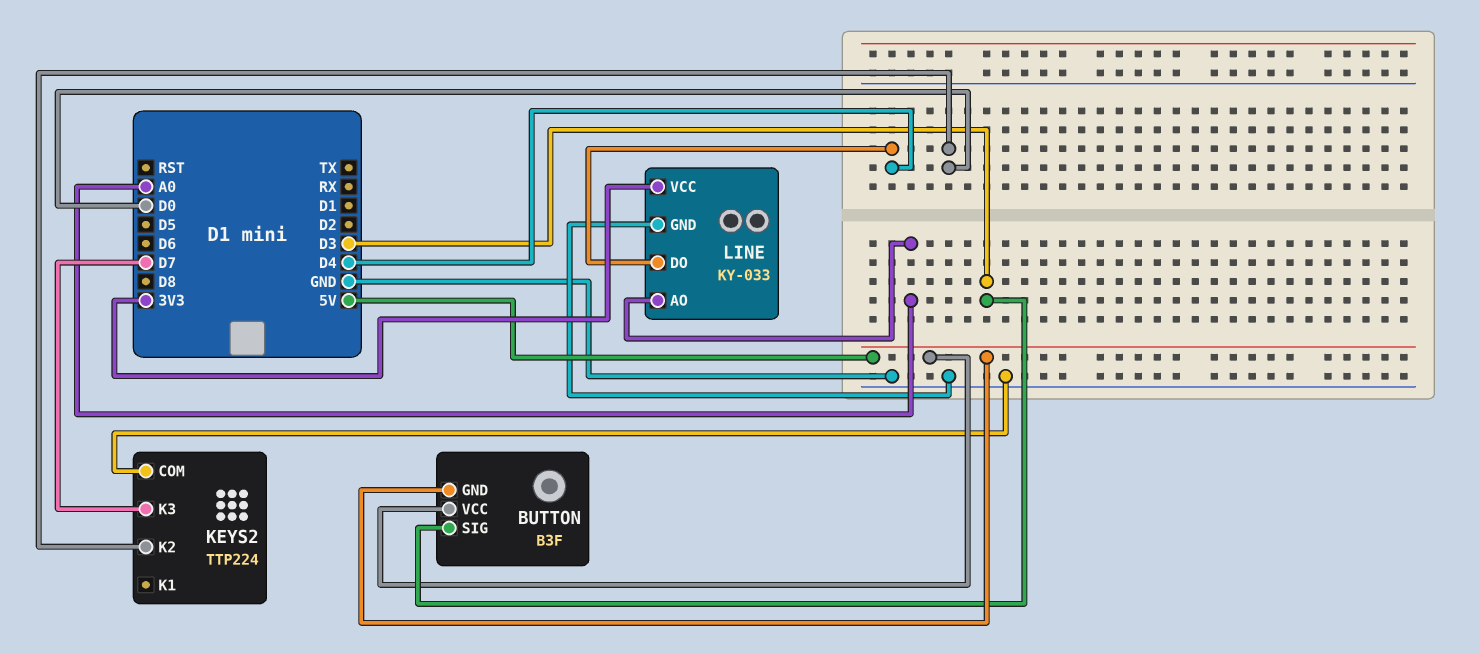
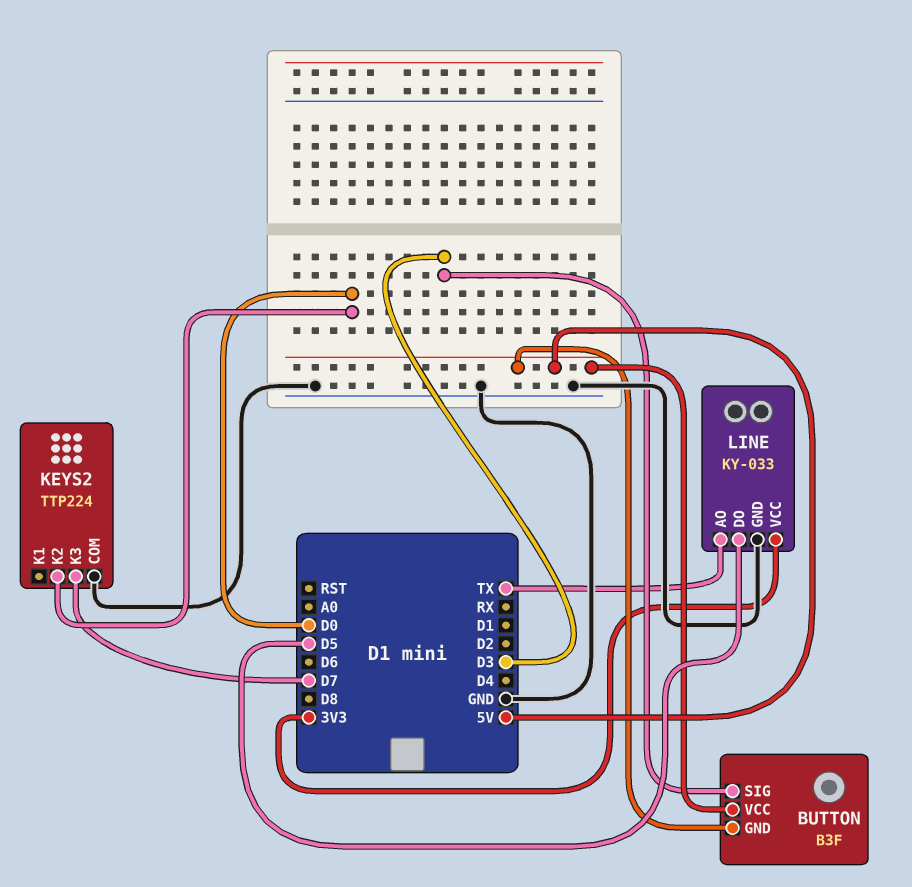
LINE pin AO: A0 -> TX
LINE pin DO: D4 -> D5

